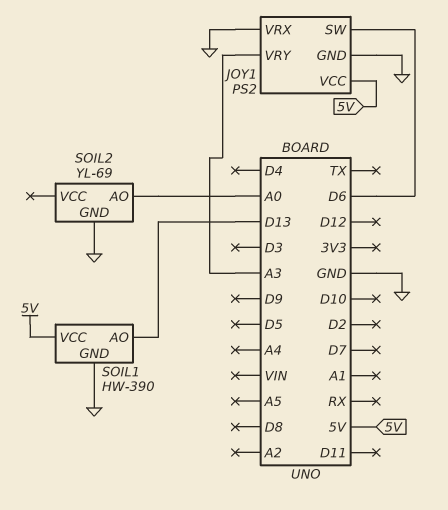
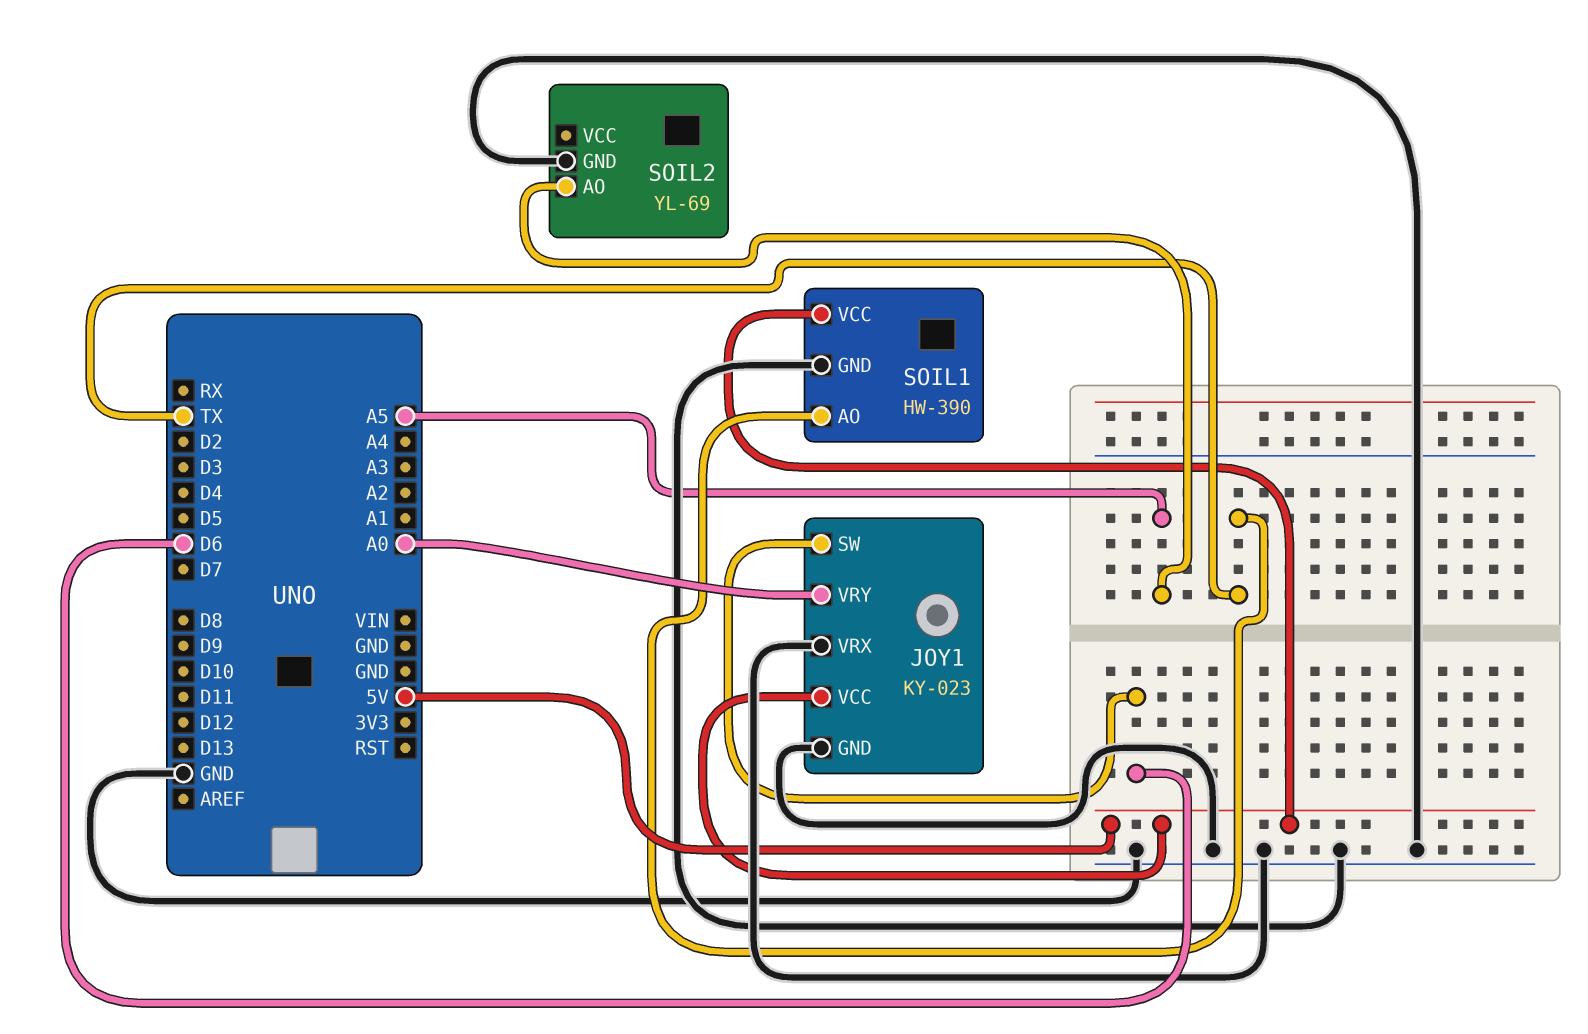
JOY1: PS2 -> KY-023
JOY1 pin VRY: A3 -> A0
SOIL1 pin AO: D13 -> TX
SOIL2 pin AO: A0 -> A5

